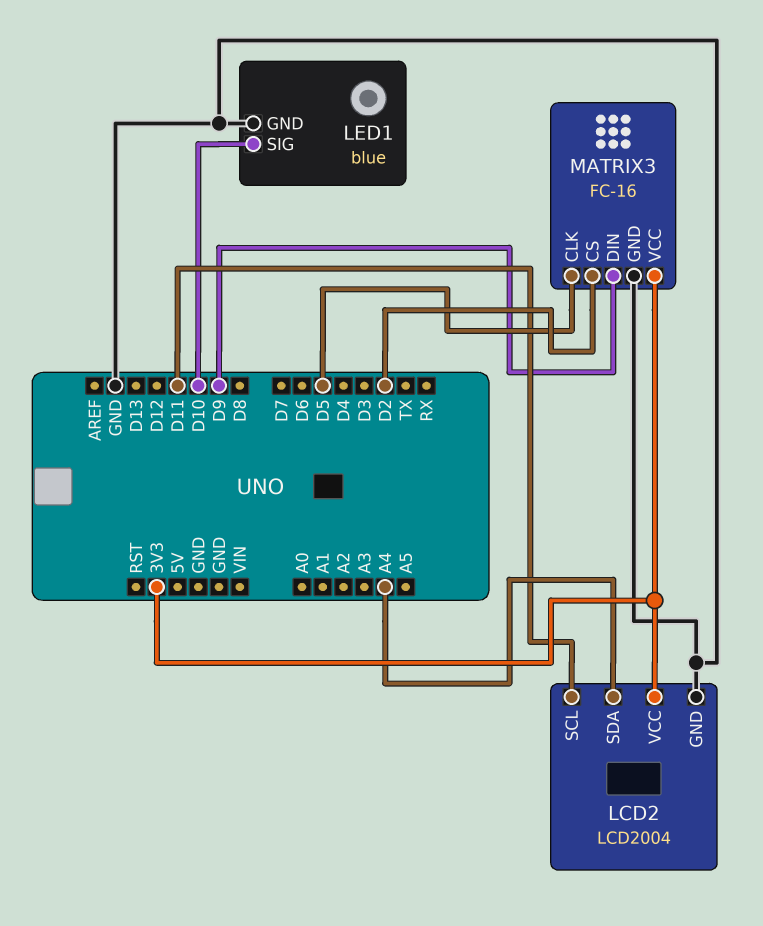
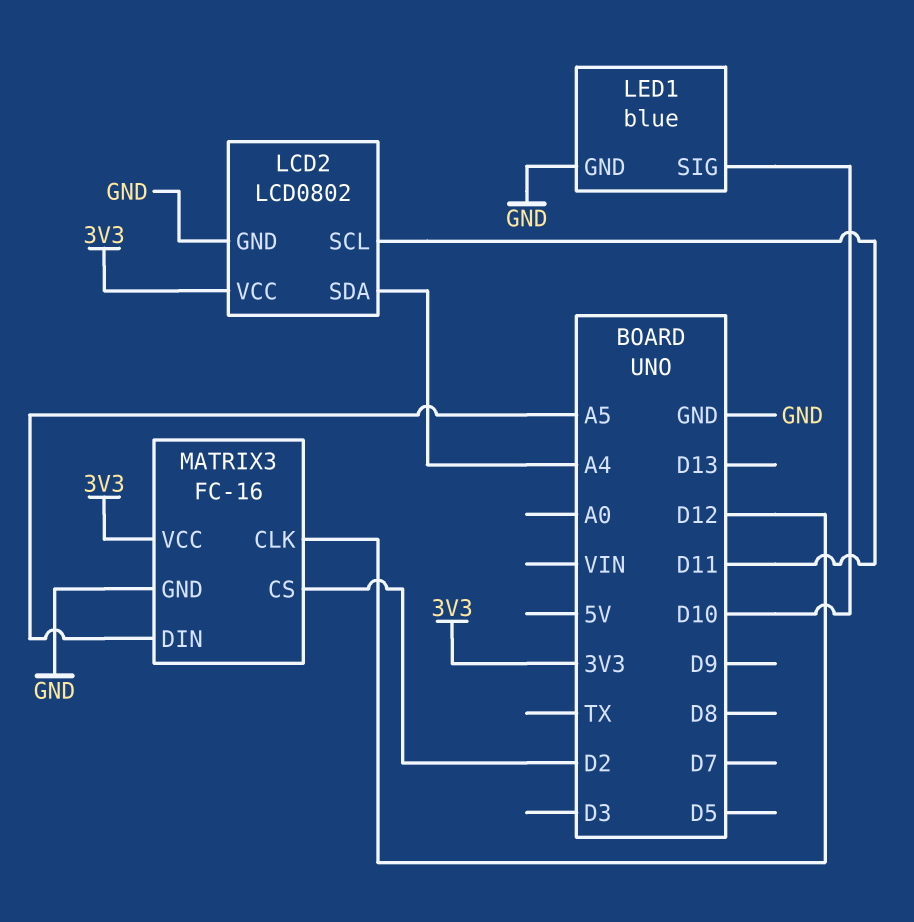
LCD2: LCD2004 -> LCD0802
MATRIX3 pin CLK: D5 -> D12
MATRIX3 pin DIN: D9 -> A5

